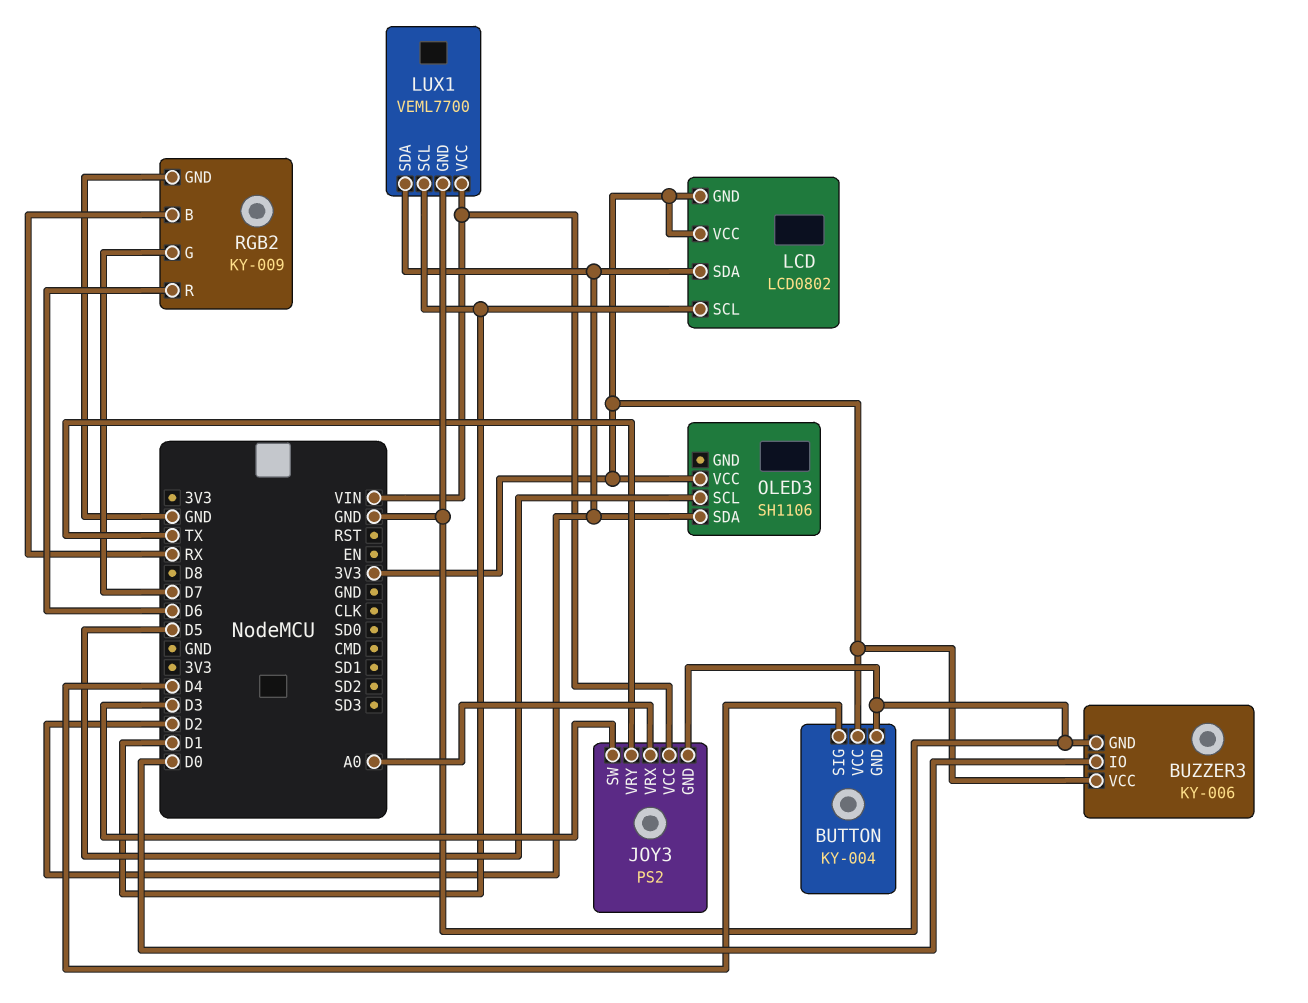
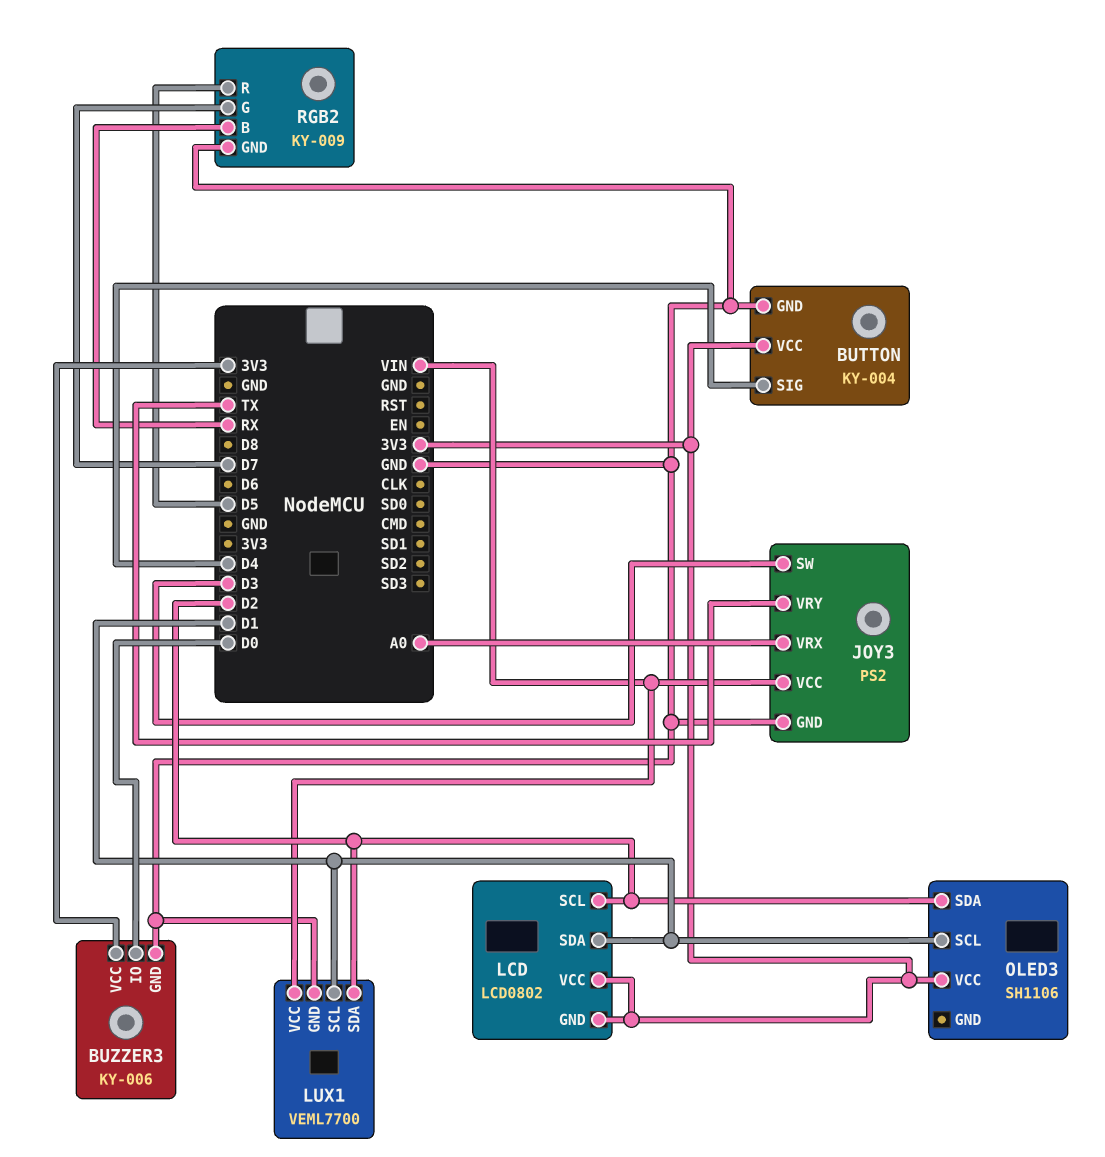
LCD pin SCL: D1 -> D2
LCD pin SDA: D2 -> D1
OLED3 pin SCL: D5 -> D1
RGB2 pin R: D6 -> D5

